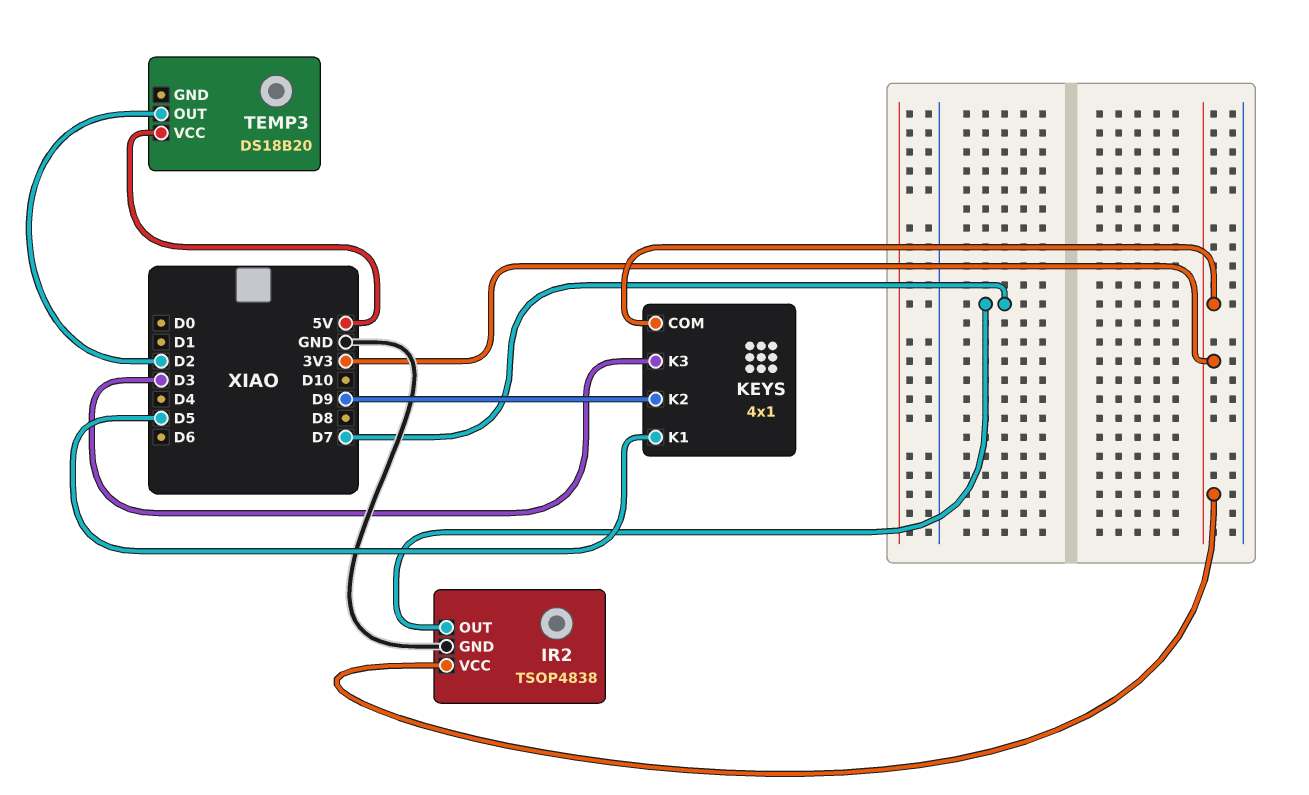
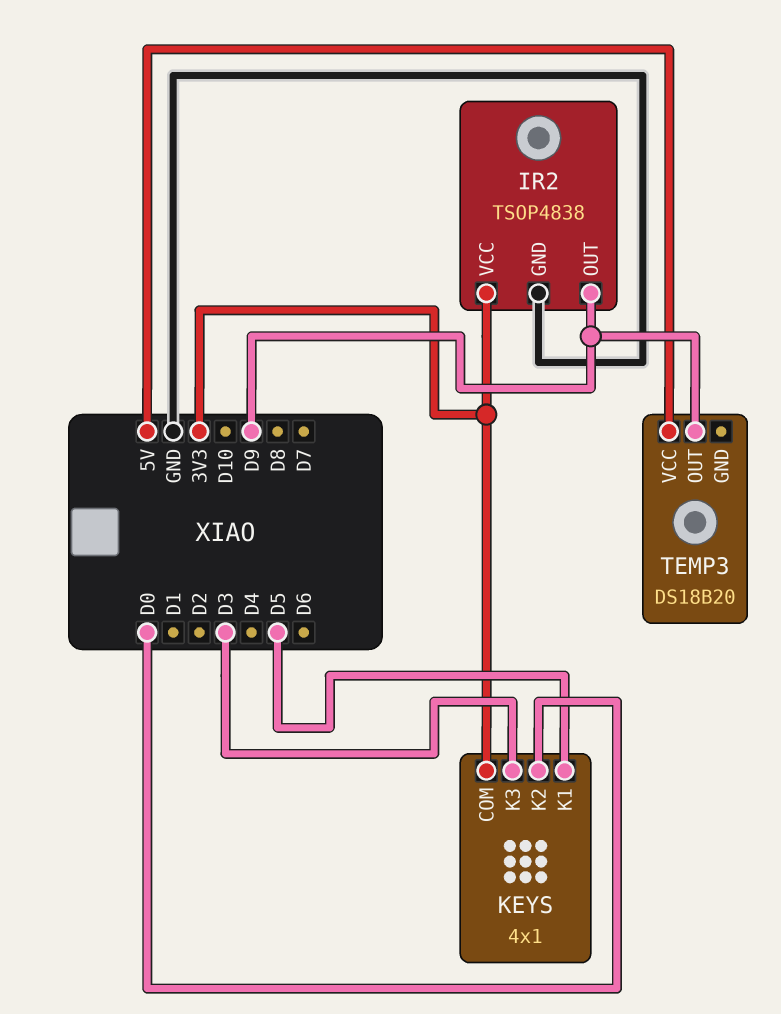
IR2 pin OUT: D7 -> D9
KEYS pin K2: D9 -> D0
TEMP3 pin OUT: D2 -> D9

